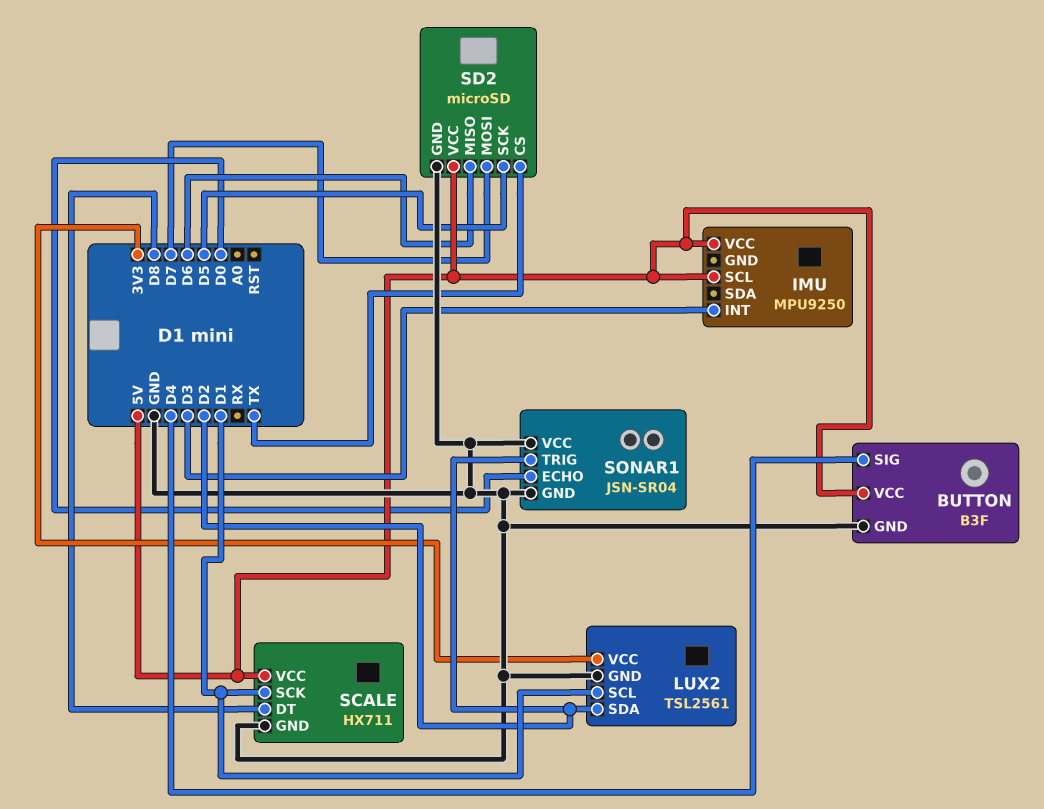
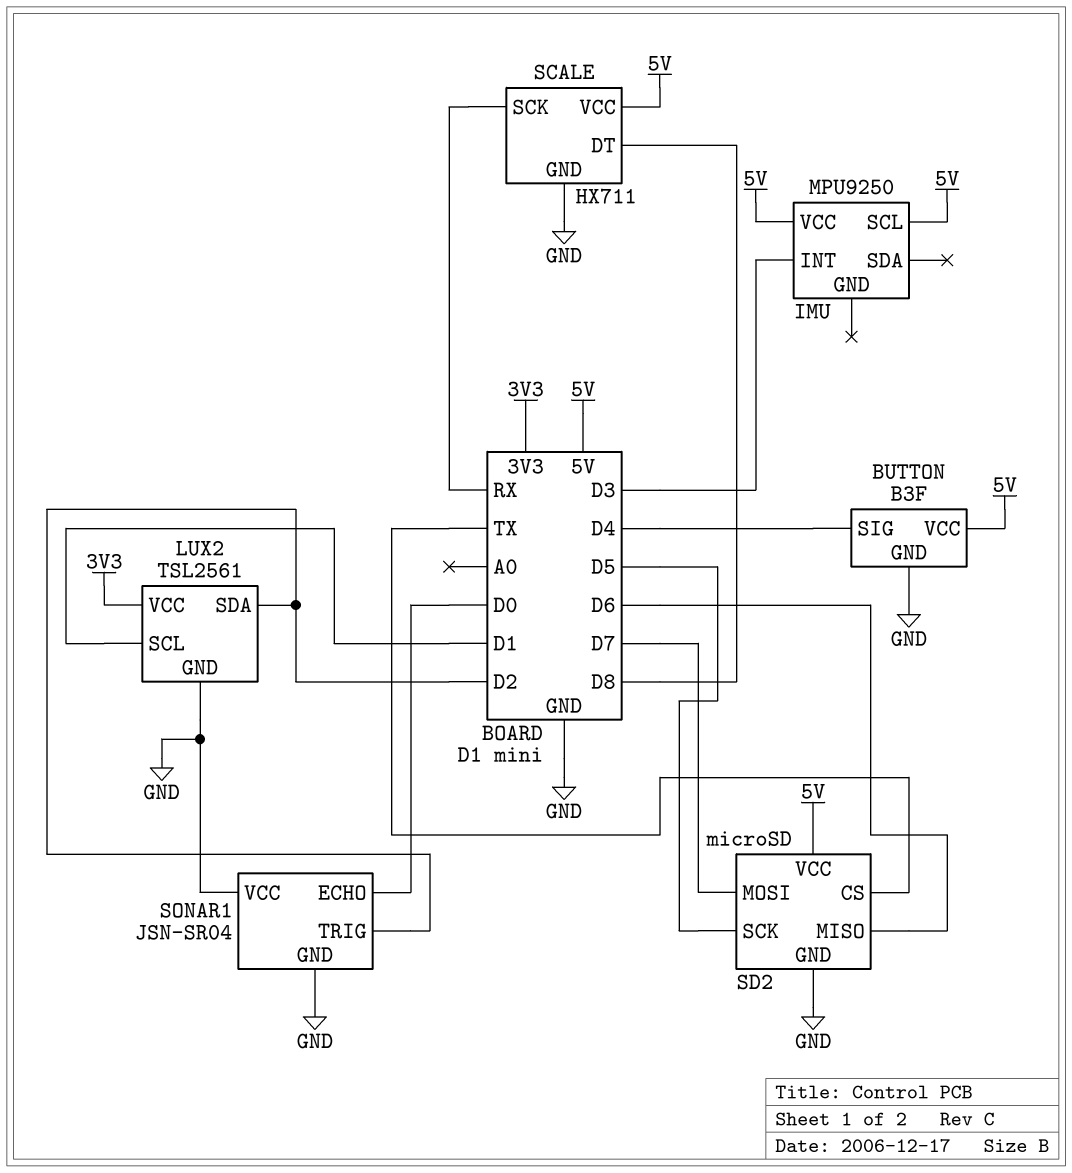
SCALE pin SCK: D1 -> RX

